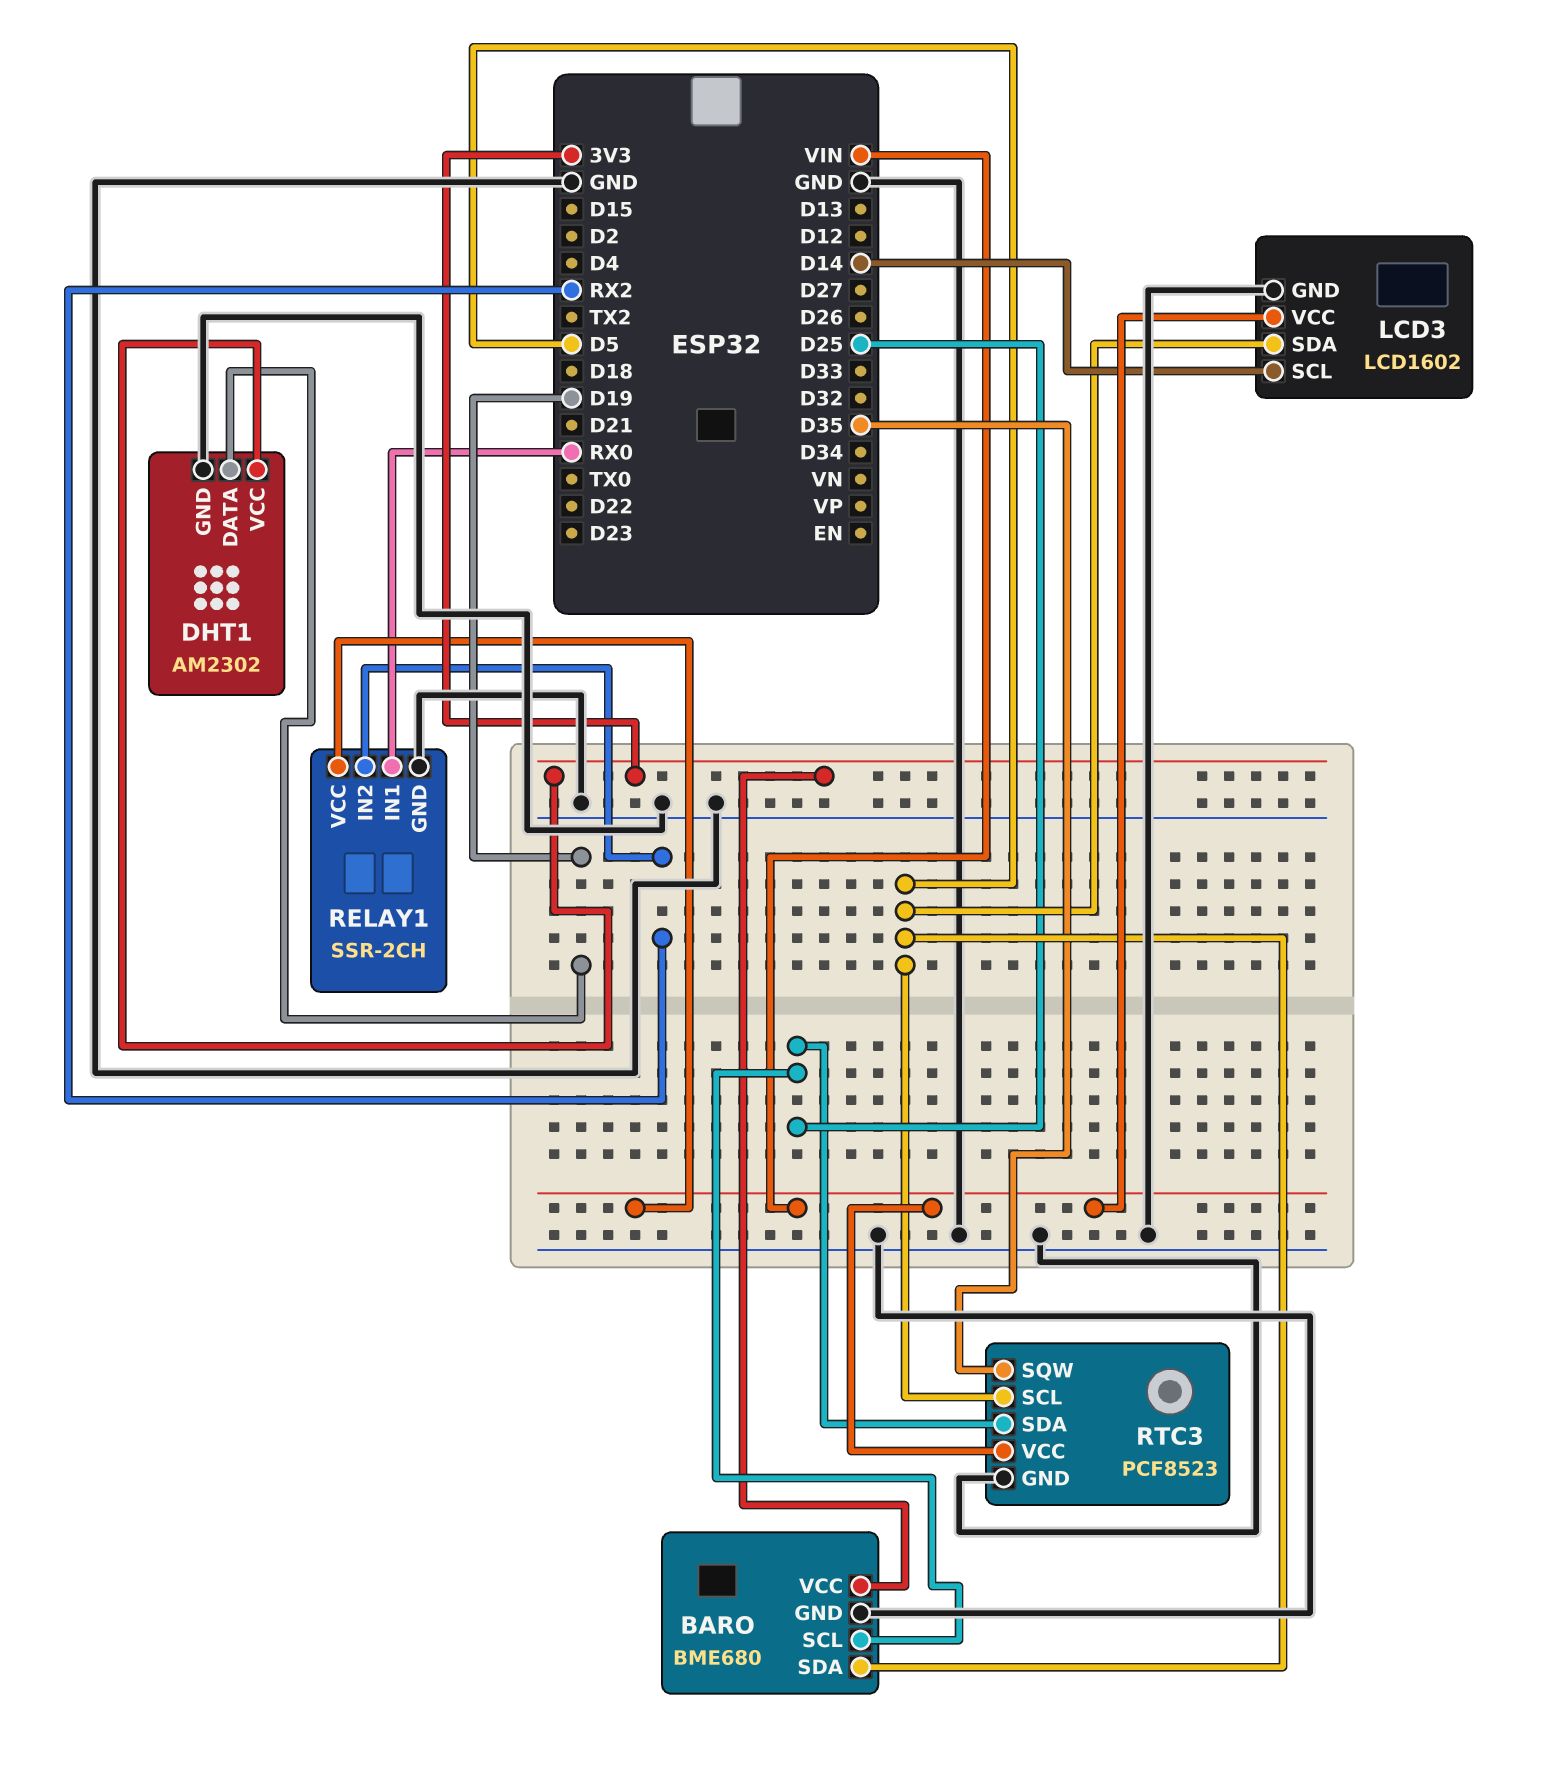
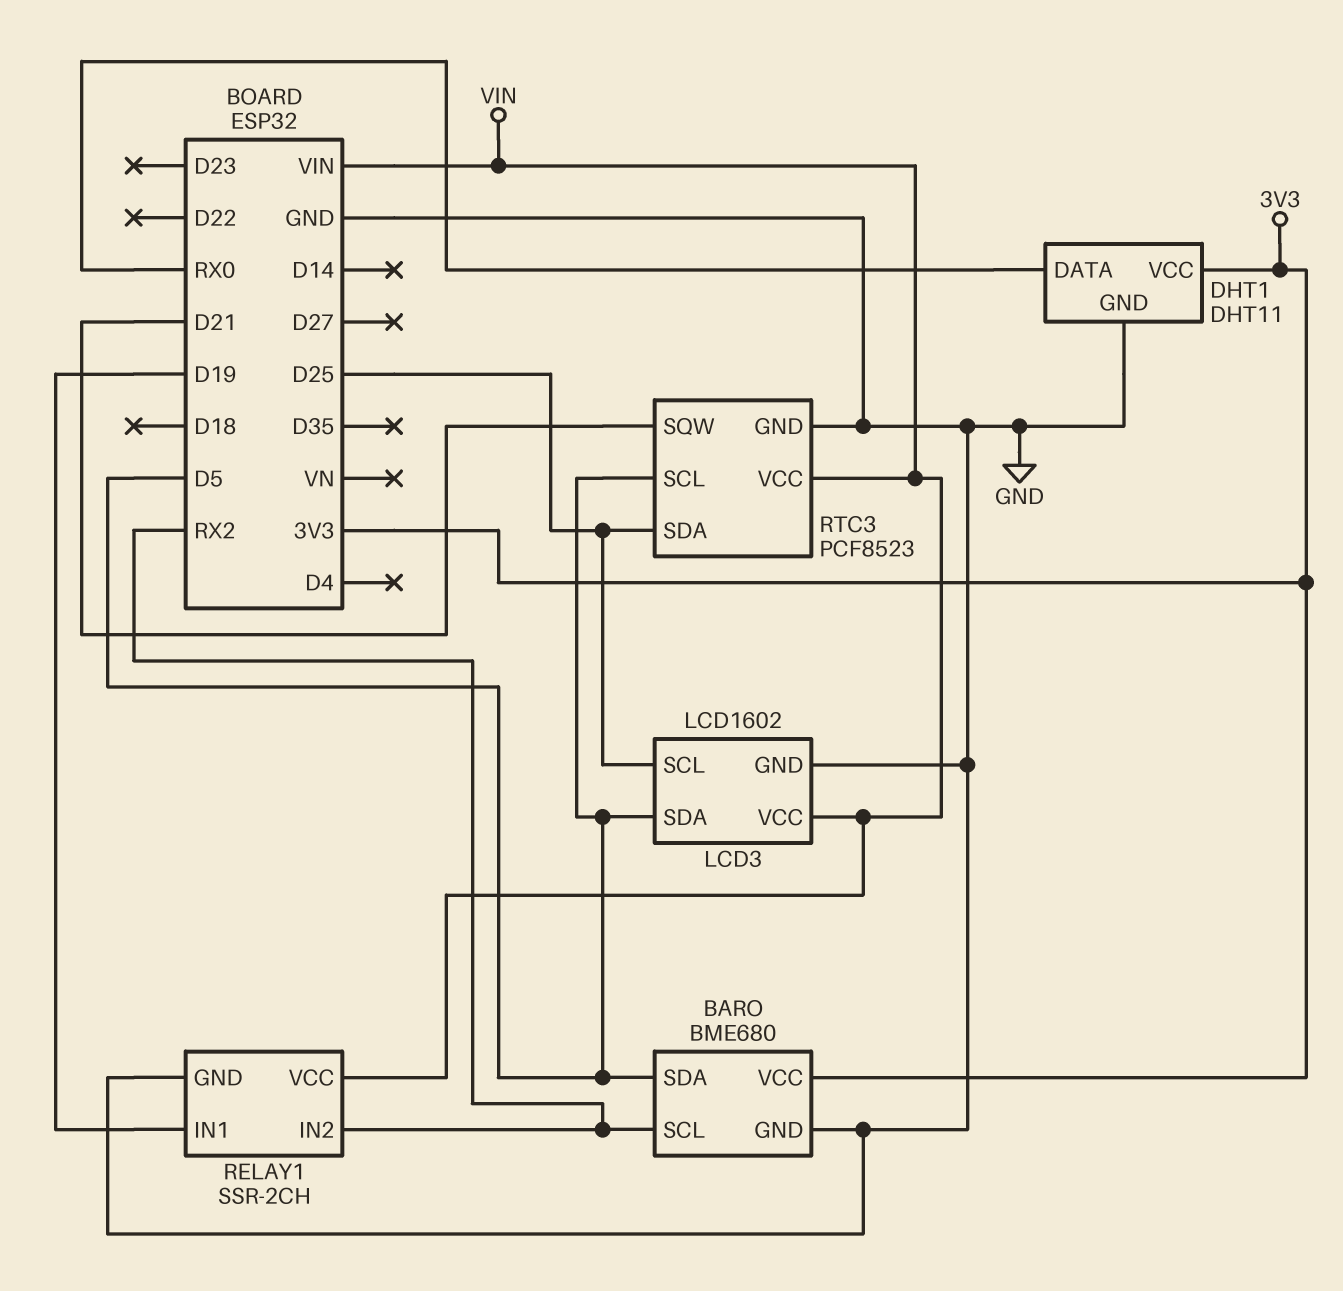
BARO pin SCL: D25 -> RX2
DHT1: AM2302 -> DHT11
DHT1 pin DATA: D19 -> RX0
LCD3 pin SCL: D14 -> D25
RELAY1 pin IN1: RX0 -> D19
RTC3 pin SQW: D35 -> D21

